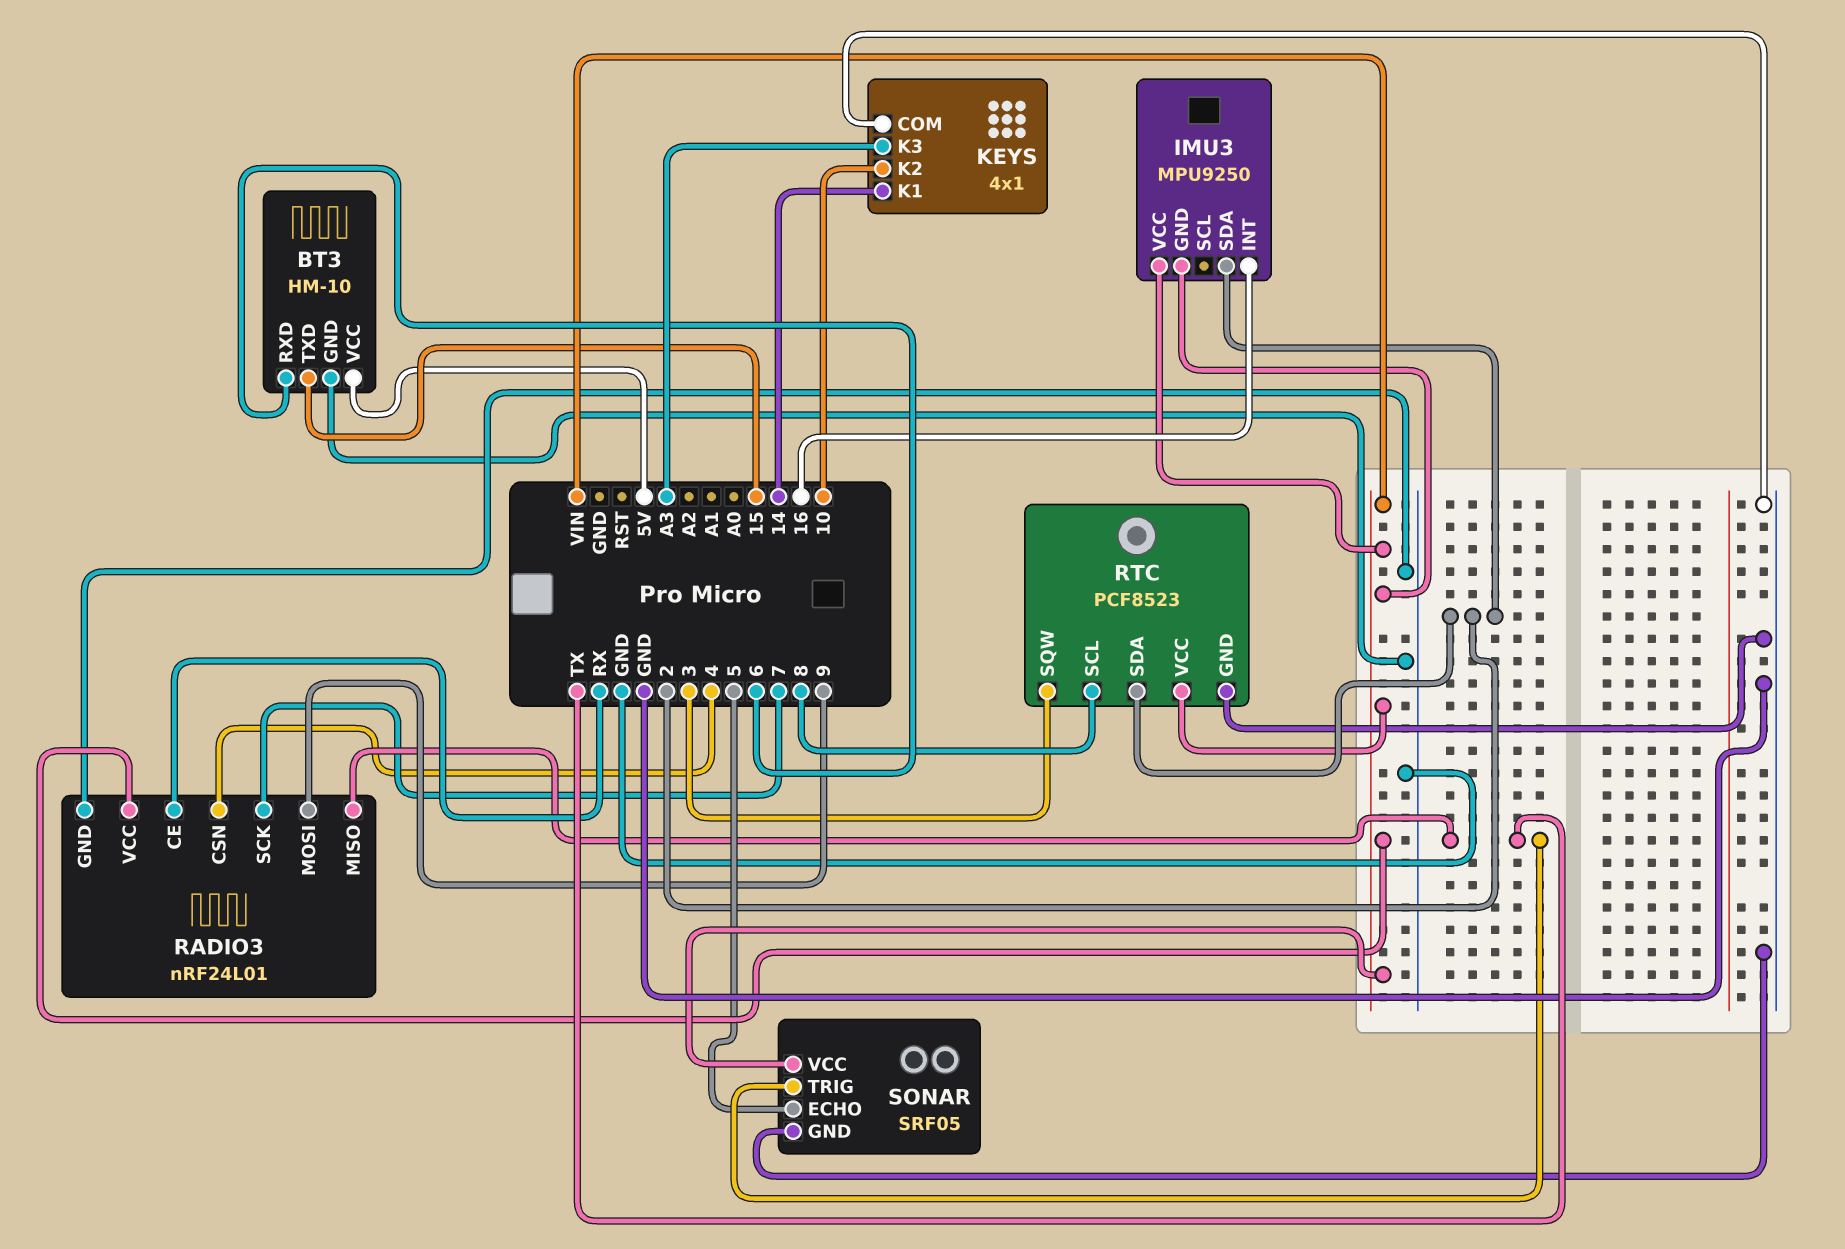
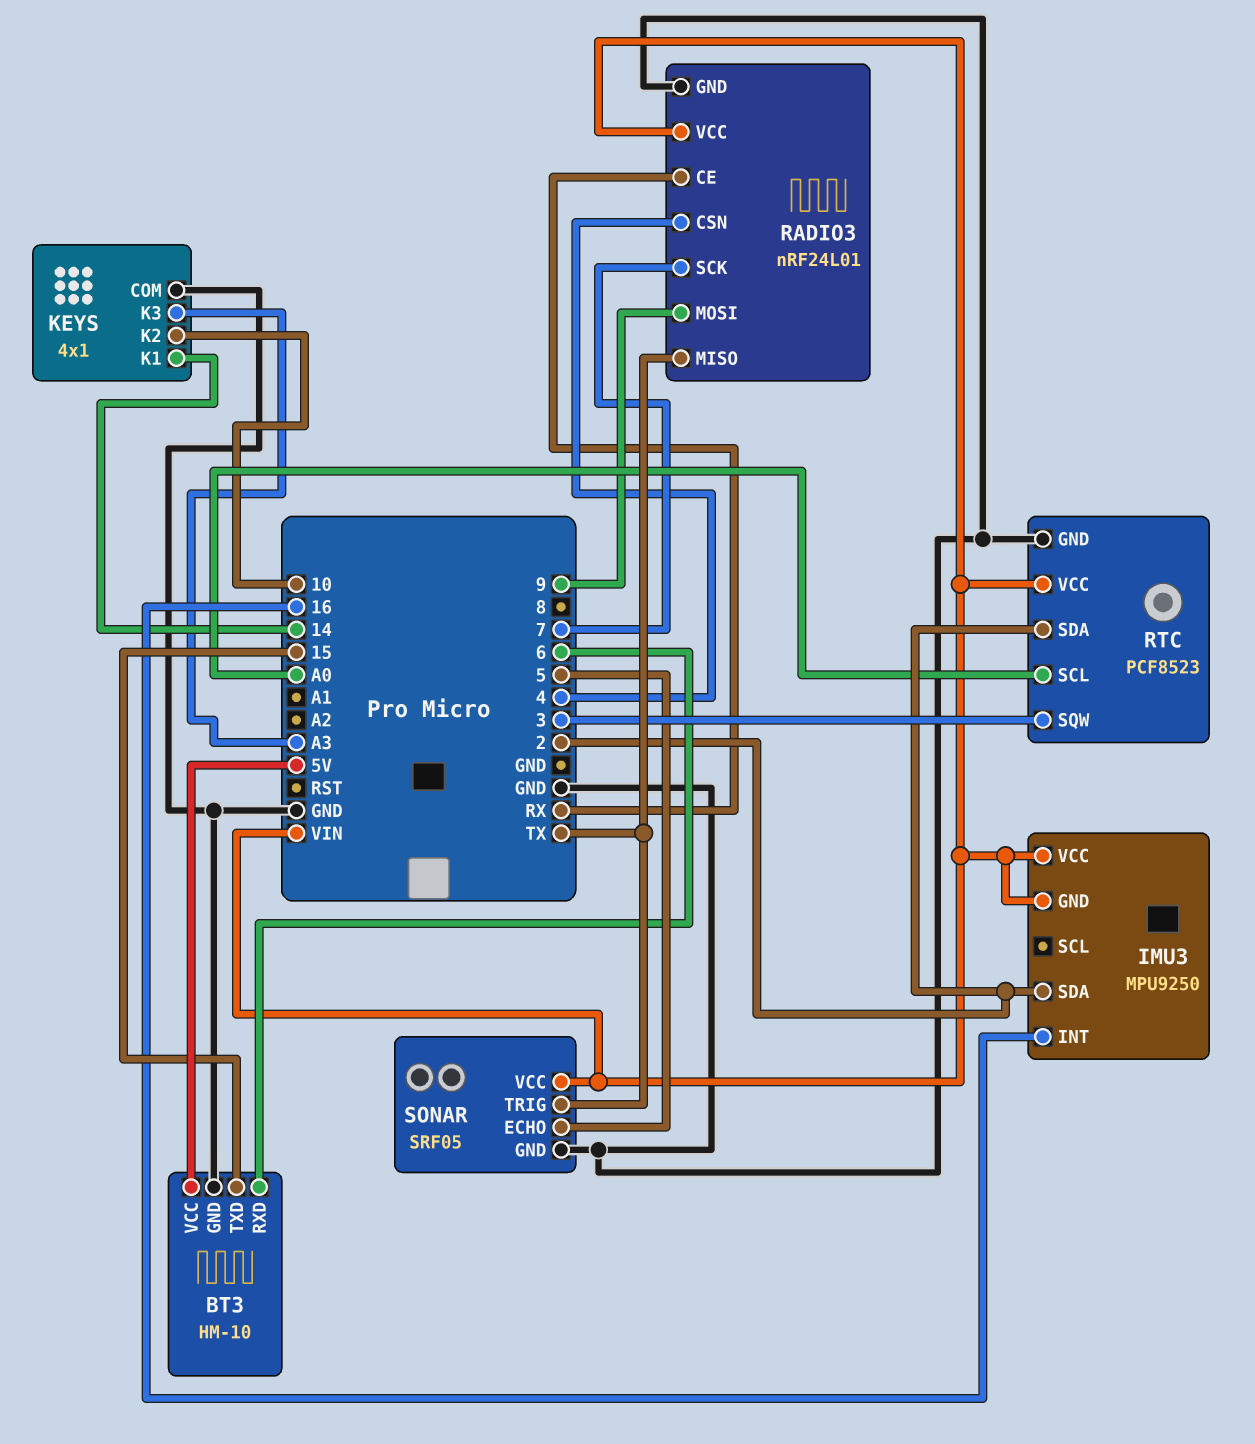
RTC pin SCL: 8 -> A0

